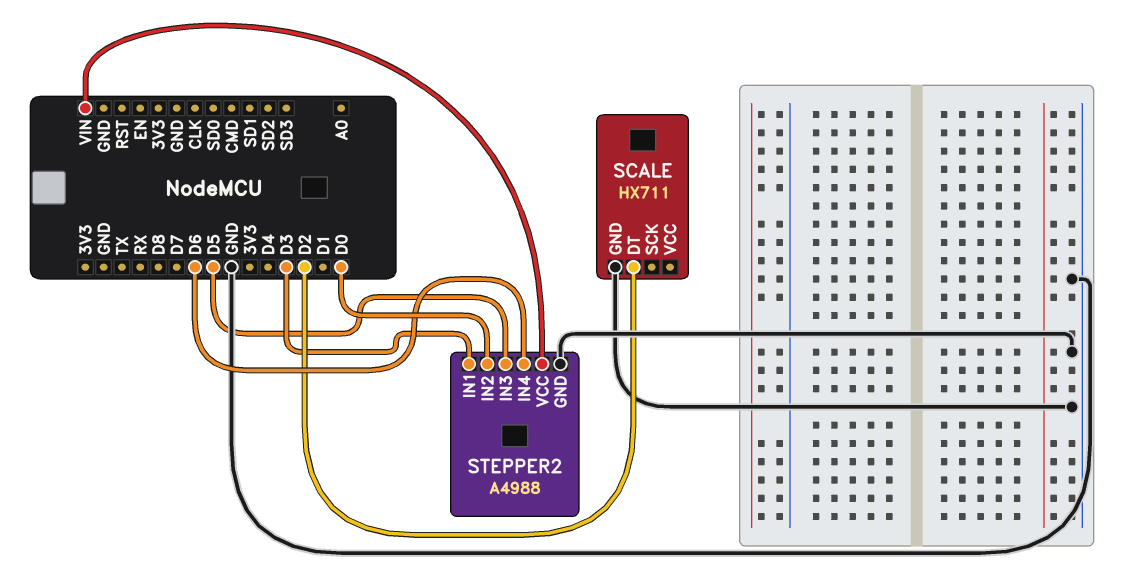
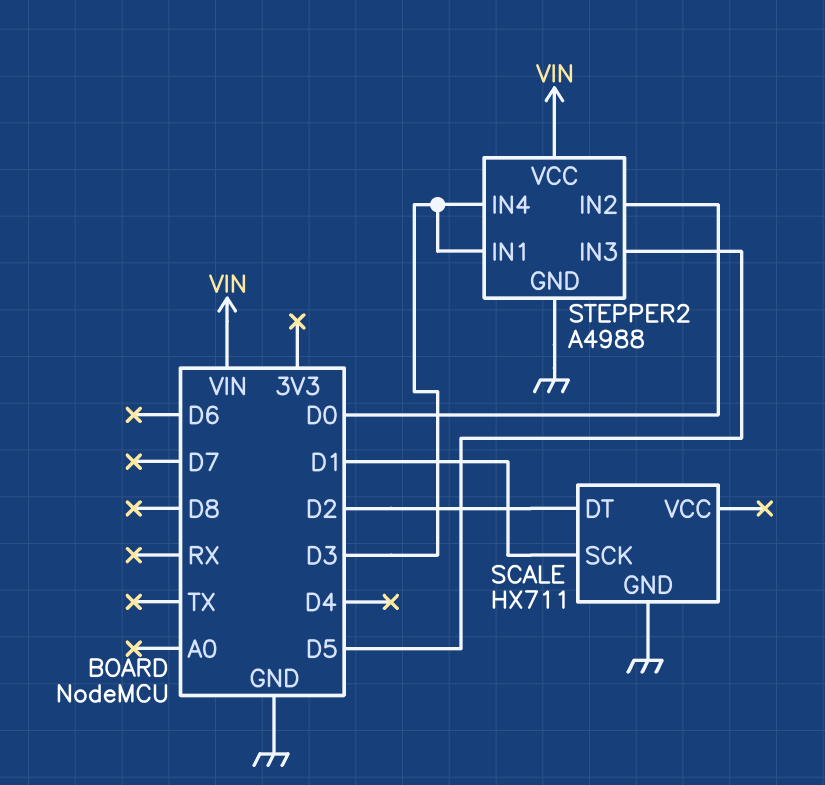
SCALE pin SCK: none -> D1
STEPPER2 pin IN4: D6 -> D3

